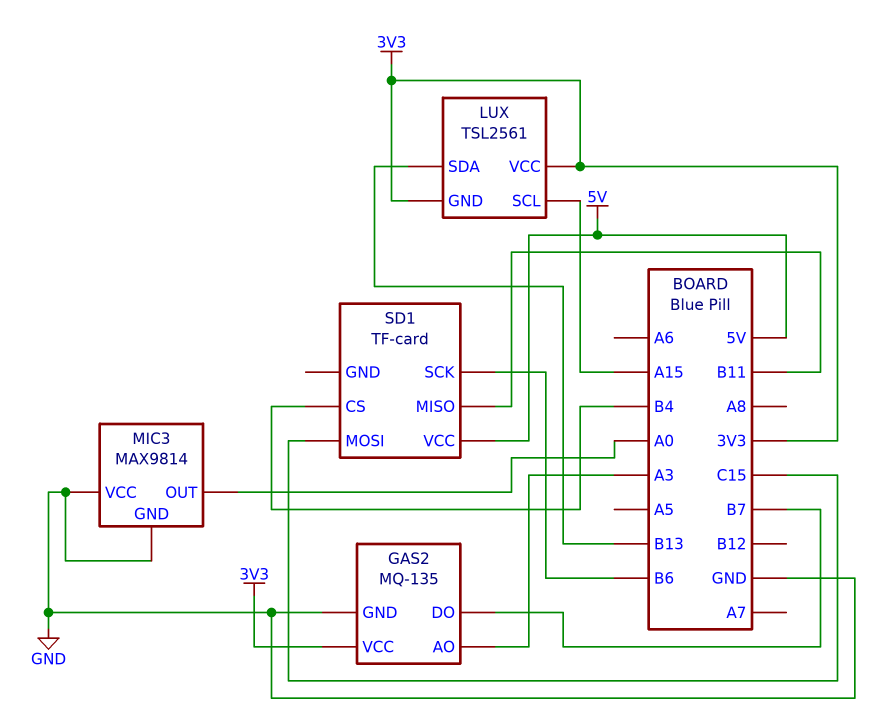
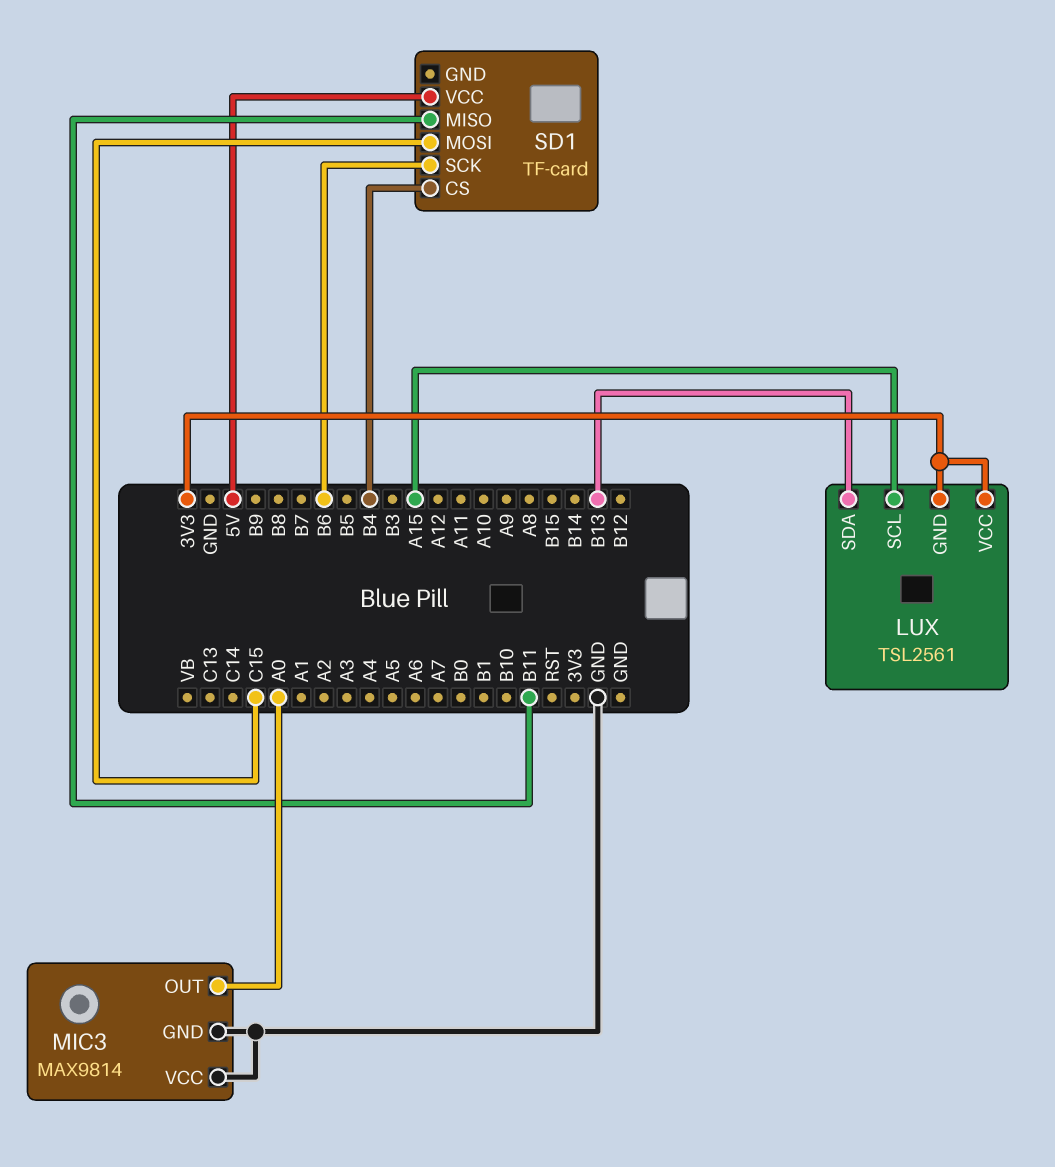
GAS2: MQ-135 -> none
GAS2 pin AO: A3 -> none
GAS2 pin DO: B7 -> none
GAS2 pin GND: GND -> none
GAS2 pin VCC: 3V3 -> none

